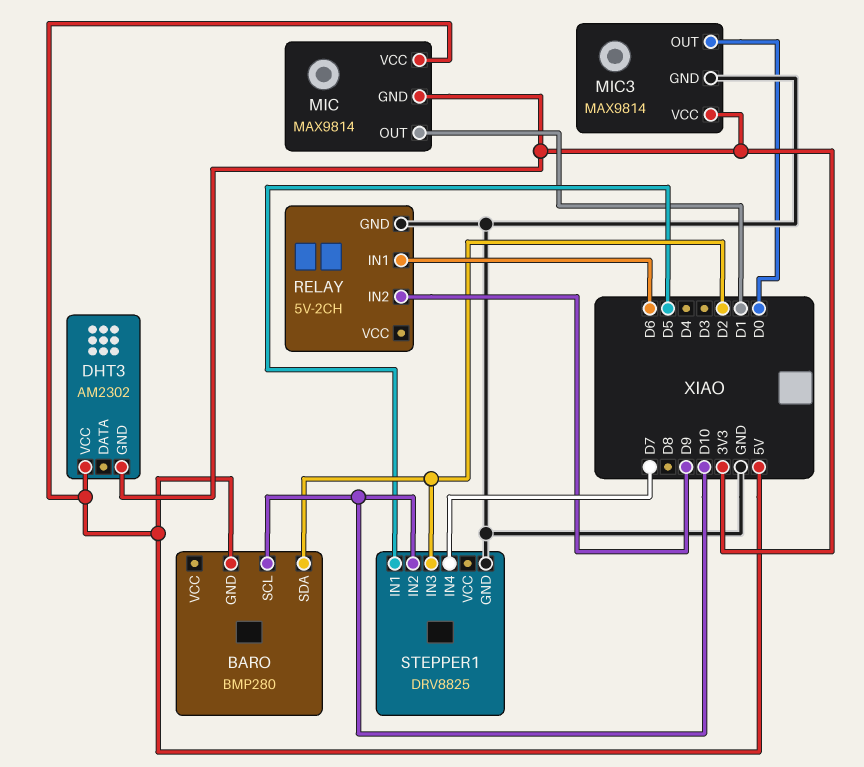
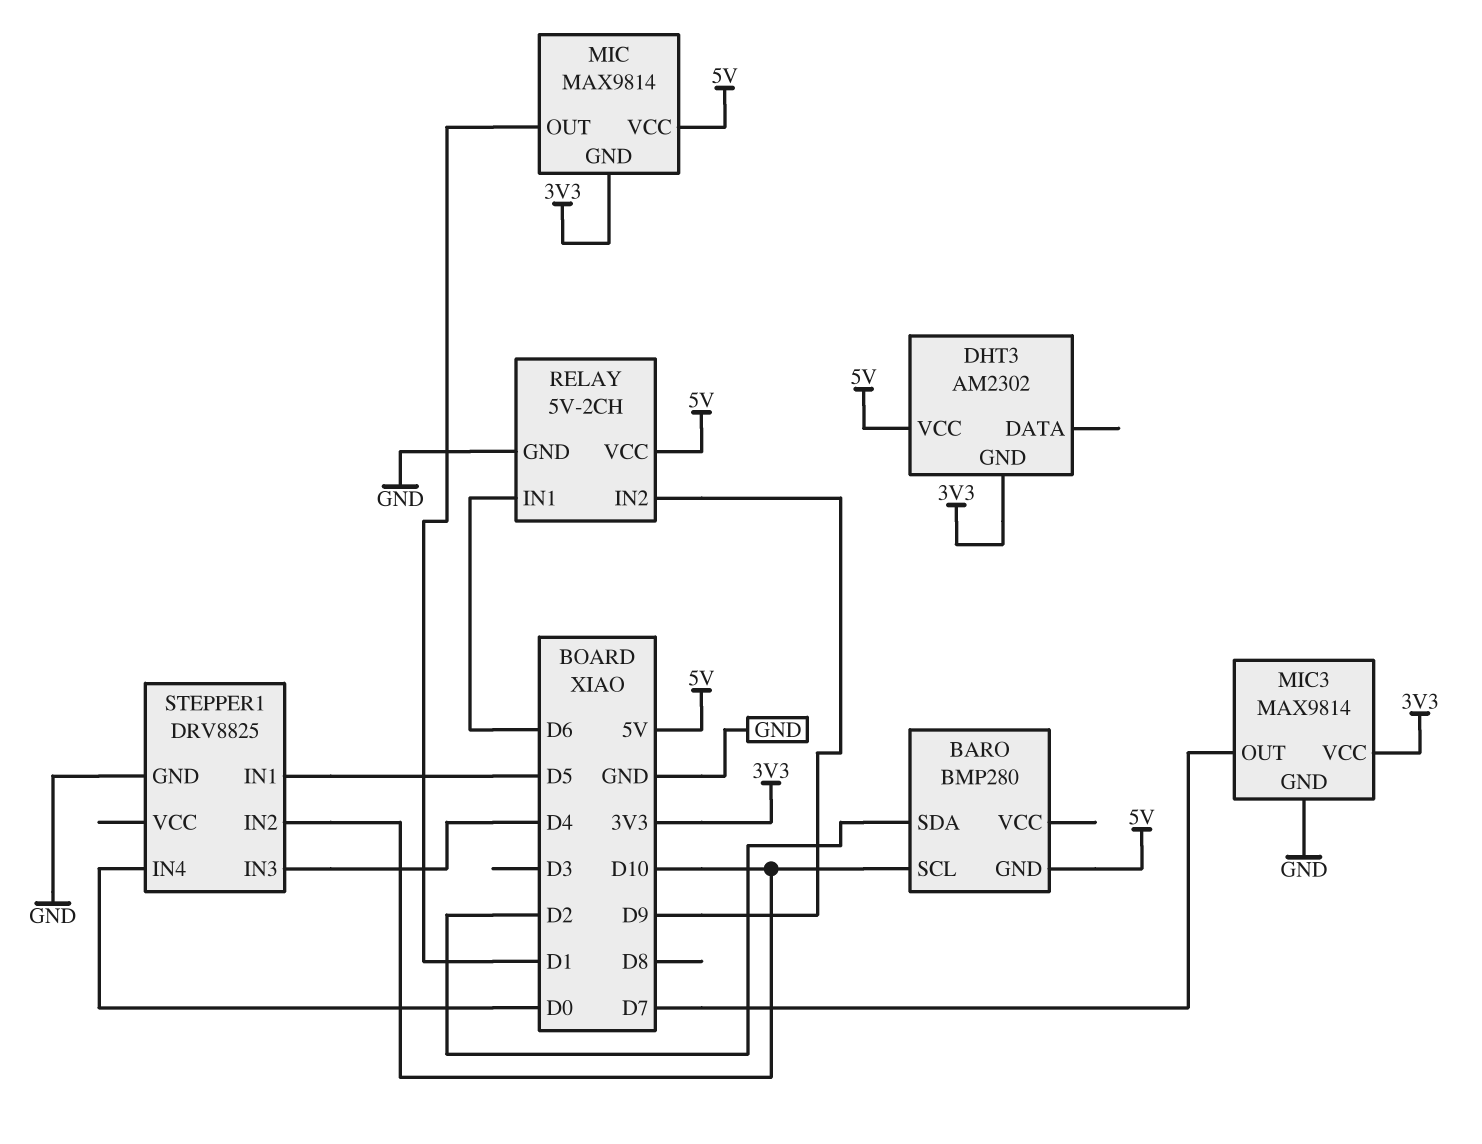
MIC3 pin OUT: D0 -> D7
RELAY pin VCC: none -> 5V
STEPPER1 pin IN3: D2 -> D4
STEPPER1 pin IN4: D7 -> D0

